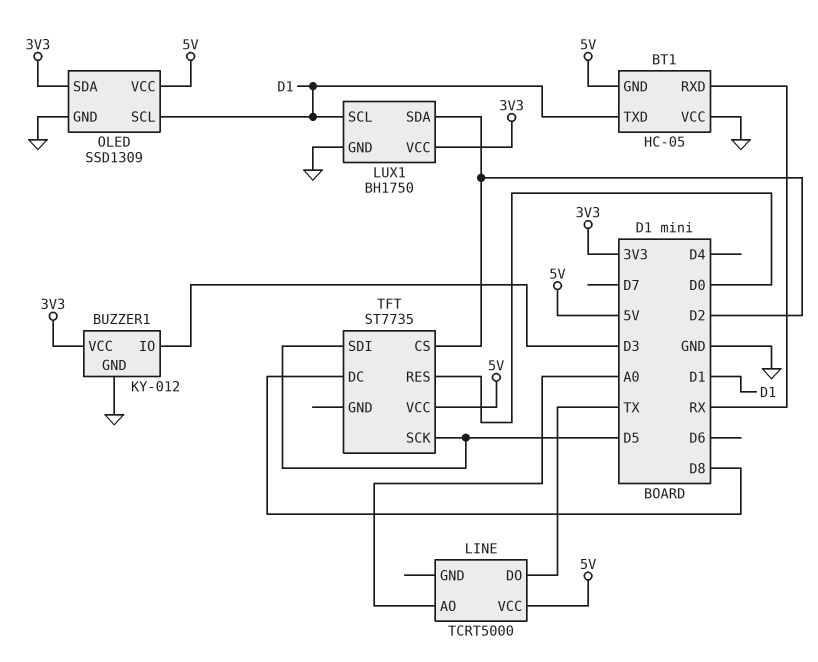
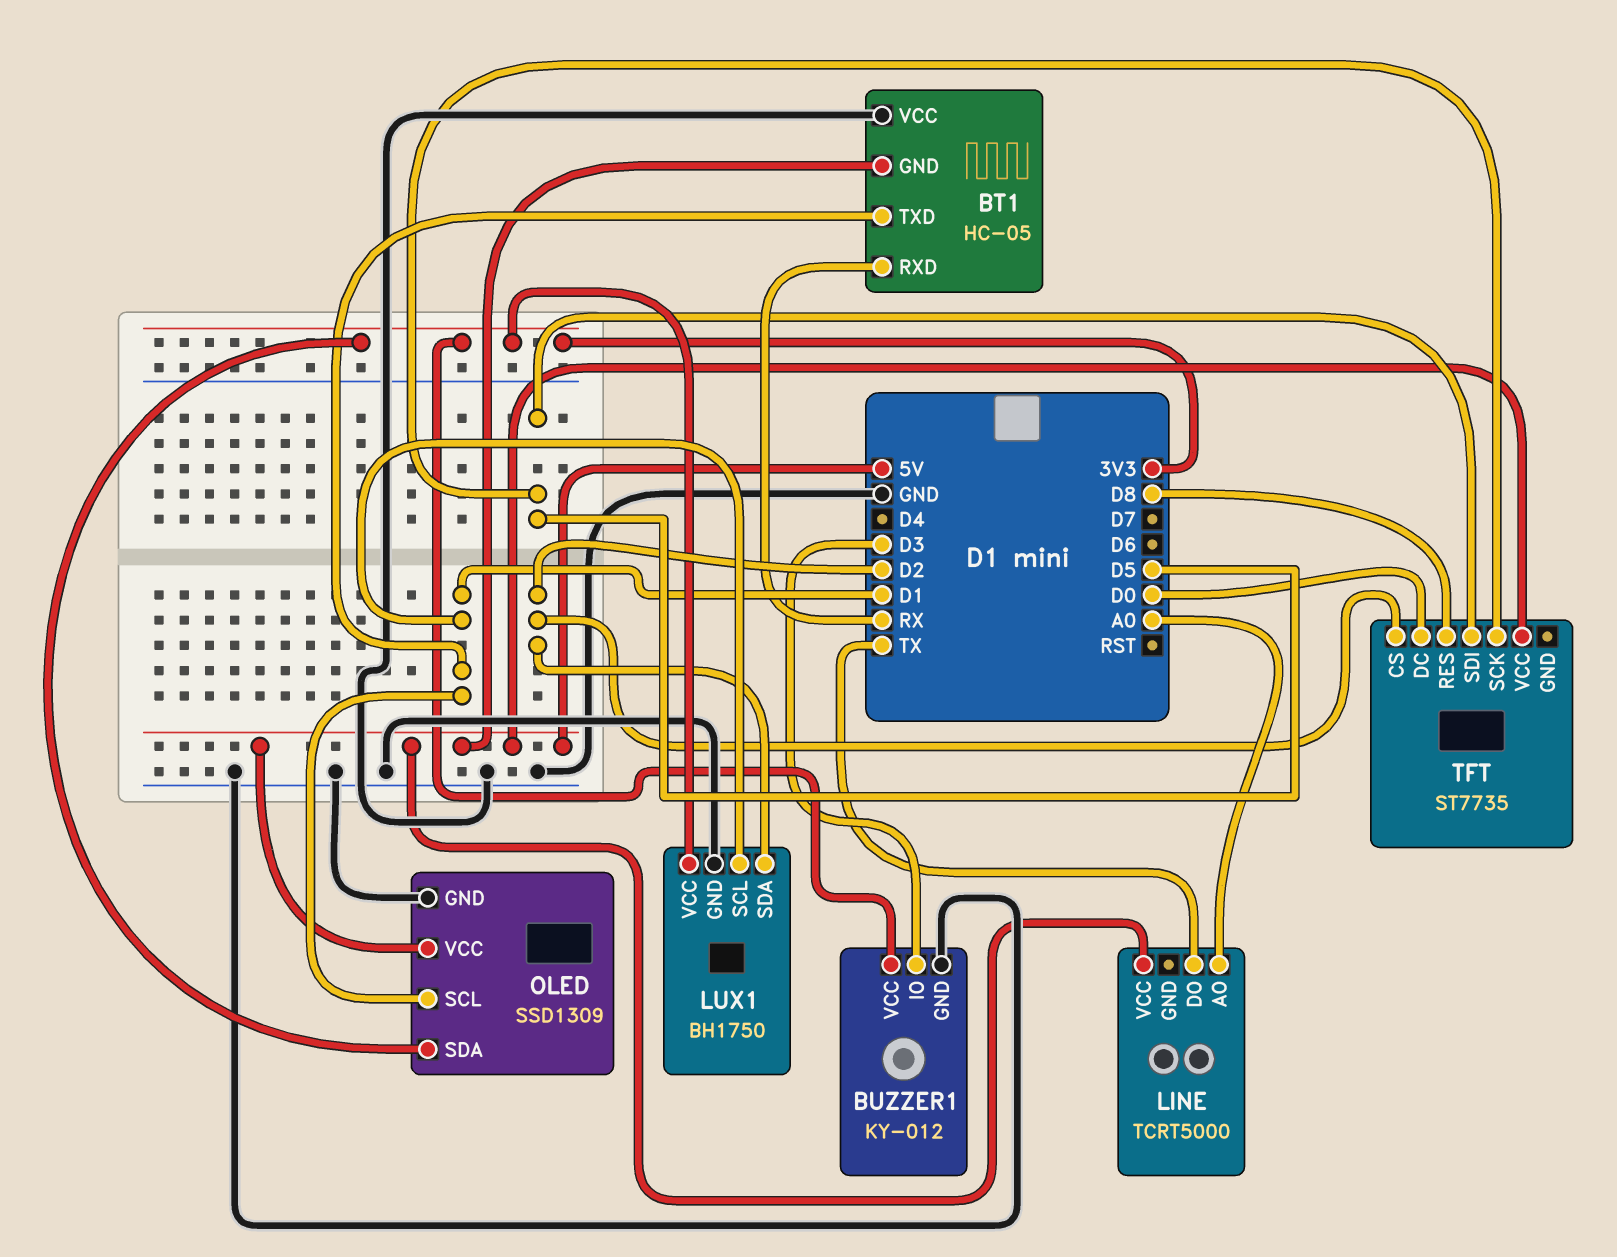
TFT pin DC: D8 -> D0
TFT pin RES: D0 -> D8

